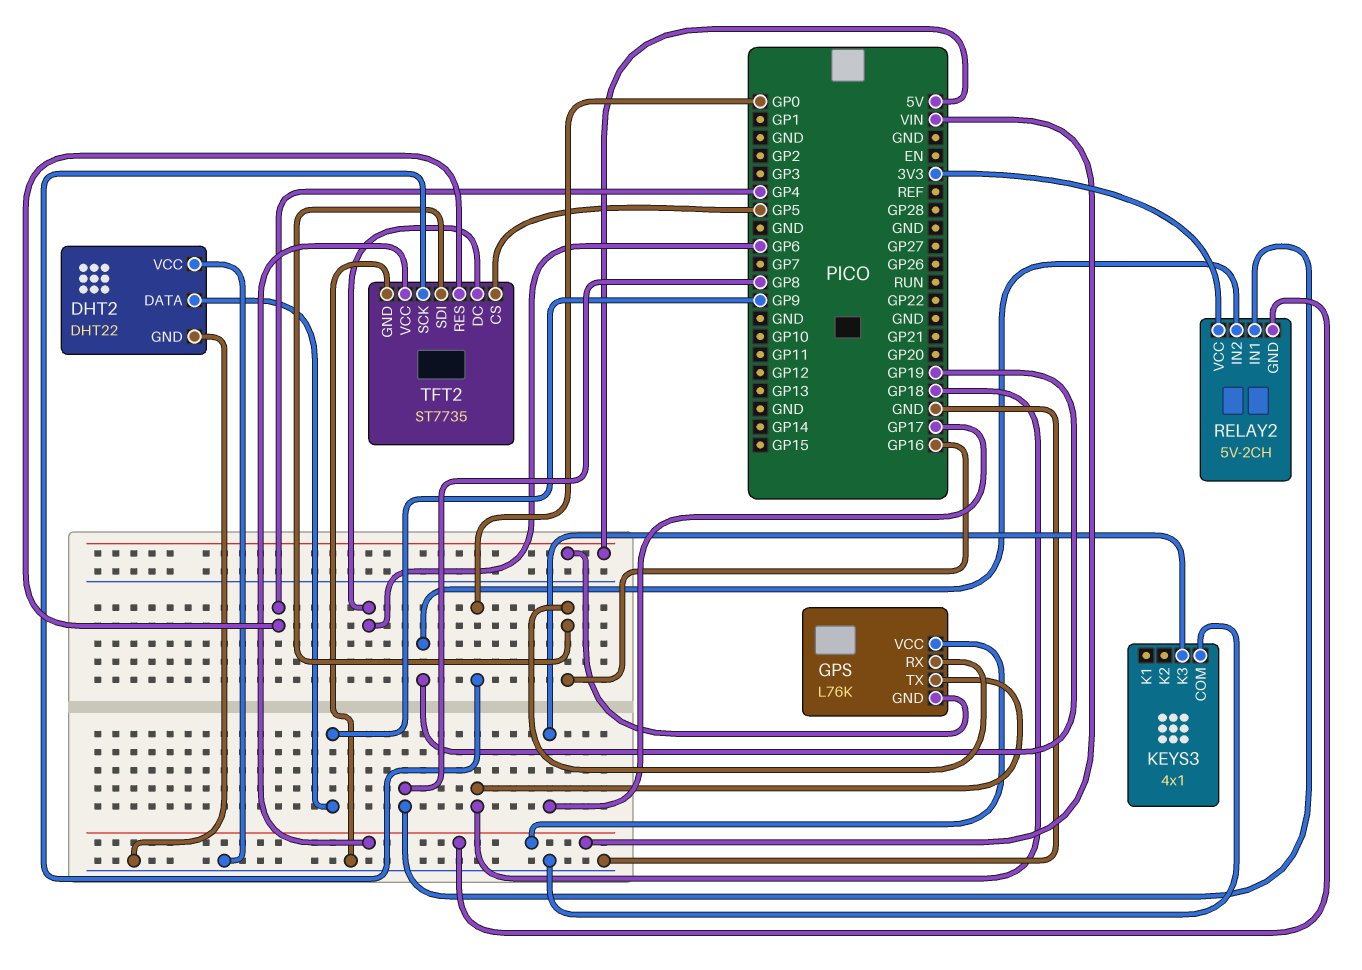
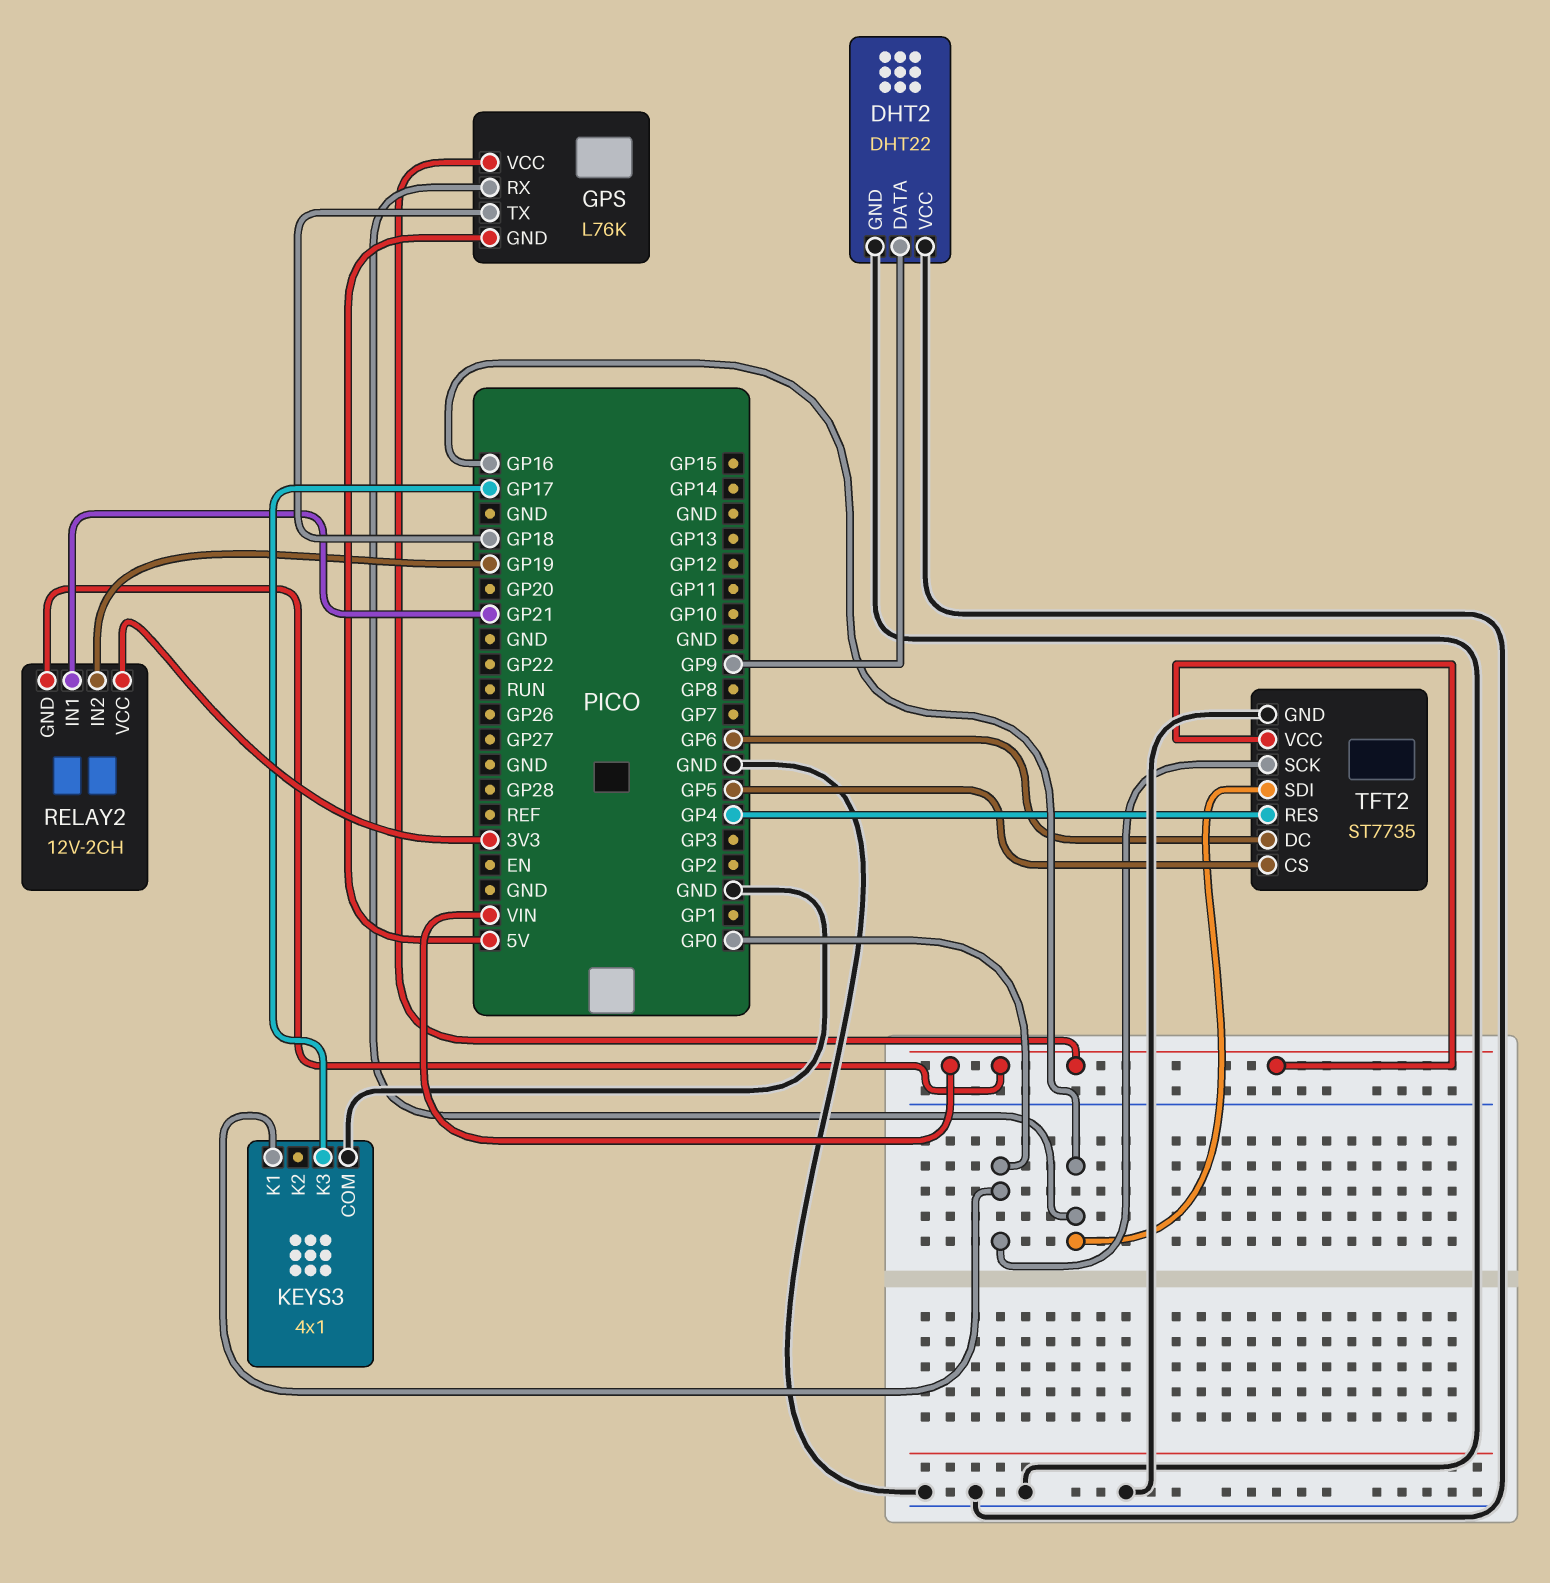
KEYS3 pin K1: none -> GP0
RELAY2: 5V-2CH -> 12V-2CH
RELAY2 pin IN1: GP8 -> GP21

